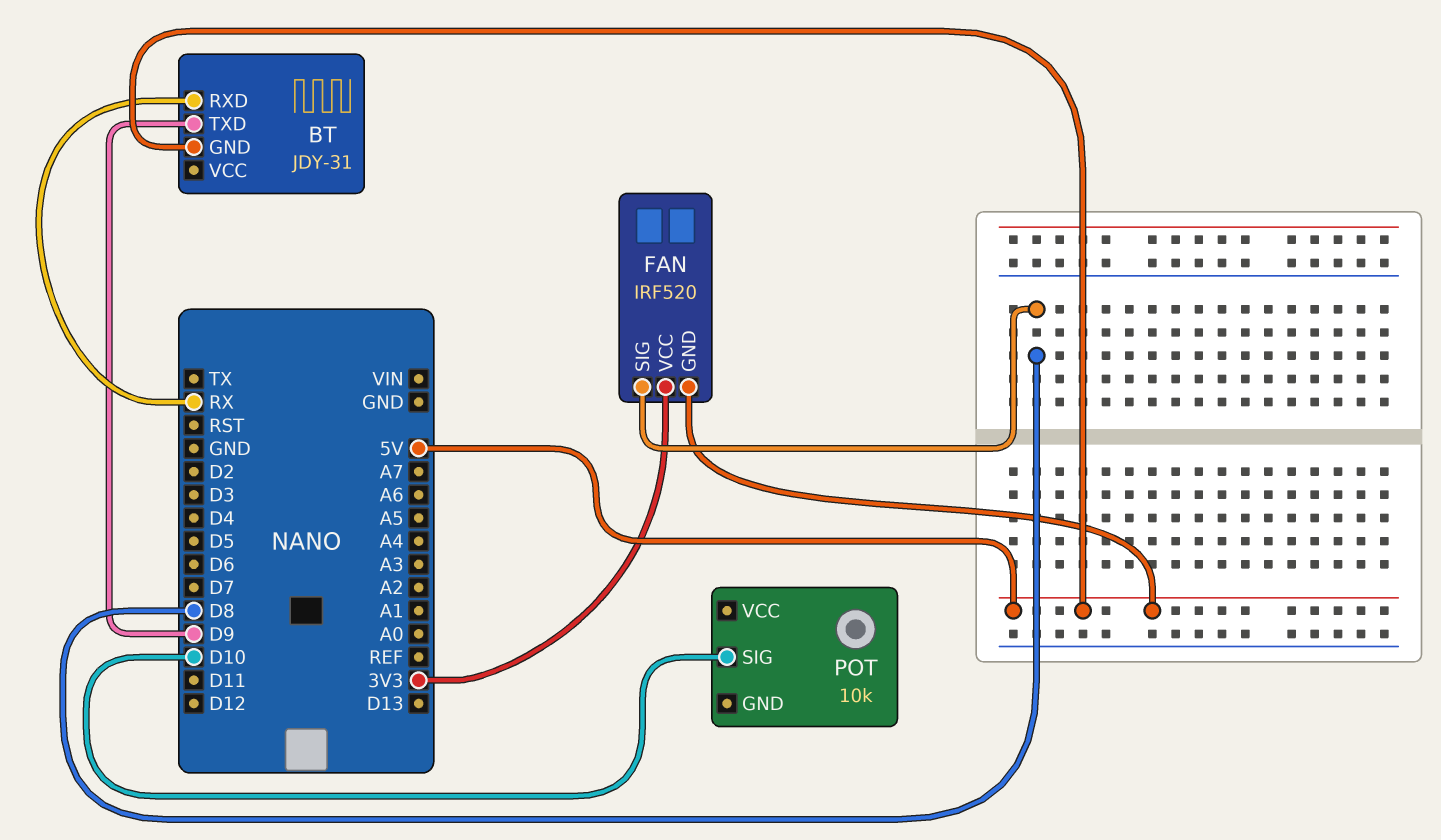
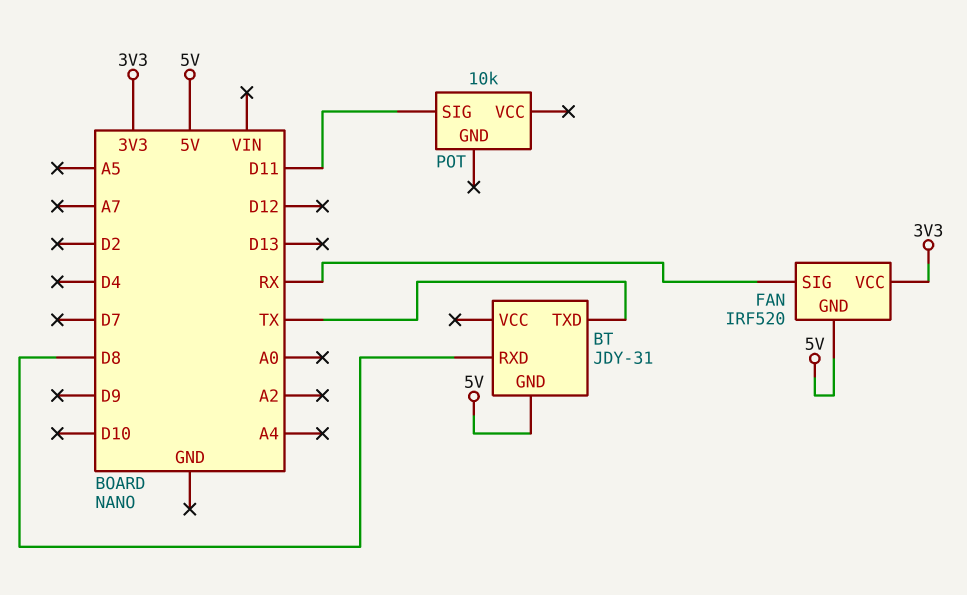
BT pin RXD: RX -> D8
BT pin TXD: D9 -> TX
FAN pin SIG: D8 -> RX
POT pin SIG: D10 -> D11

